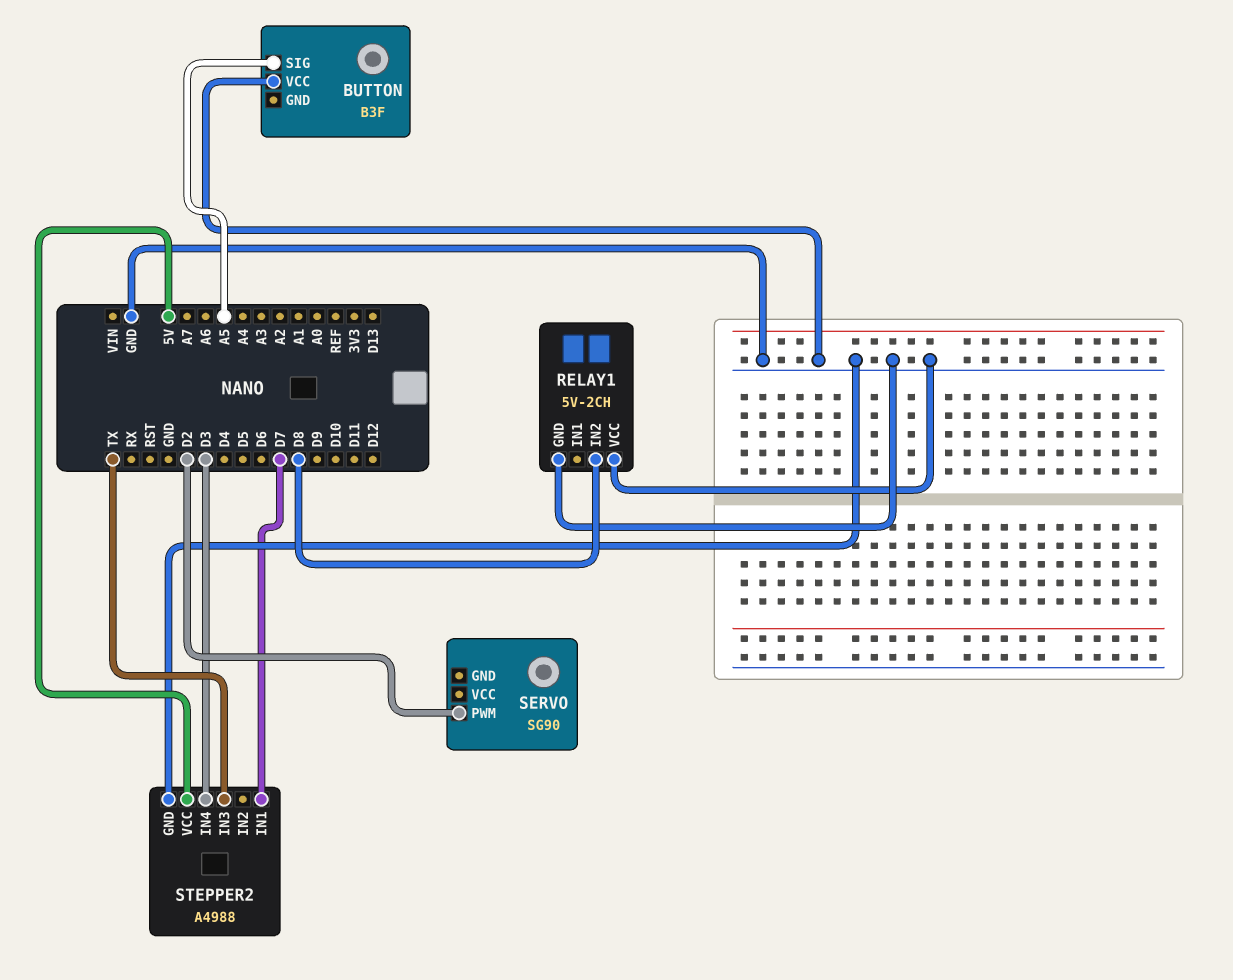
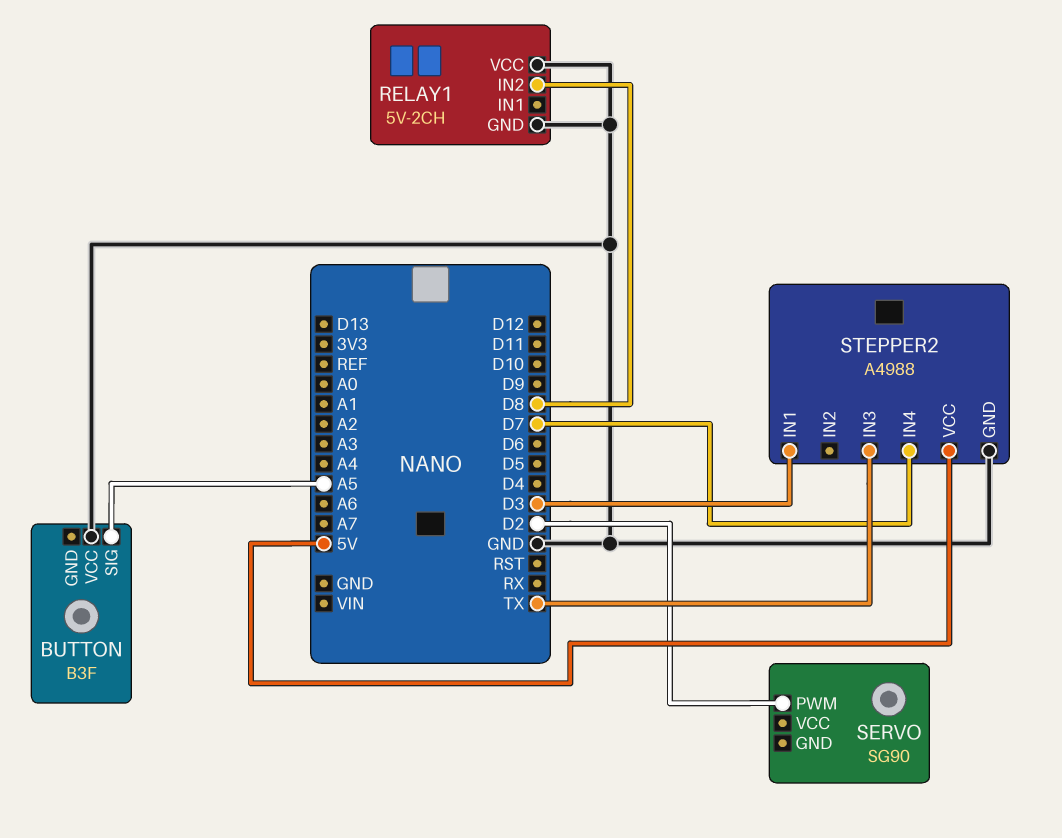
STEPPER2 pin IN1: D7 -> D3
STEPPER2 pin IN4: D3 -> D7

